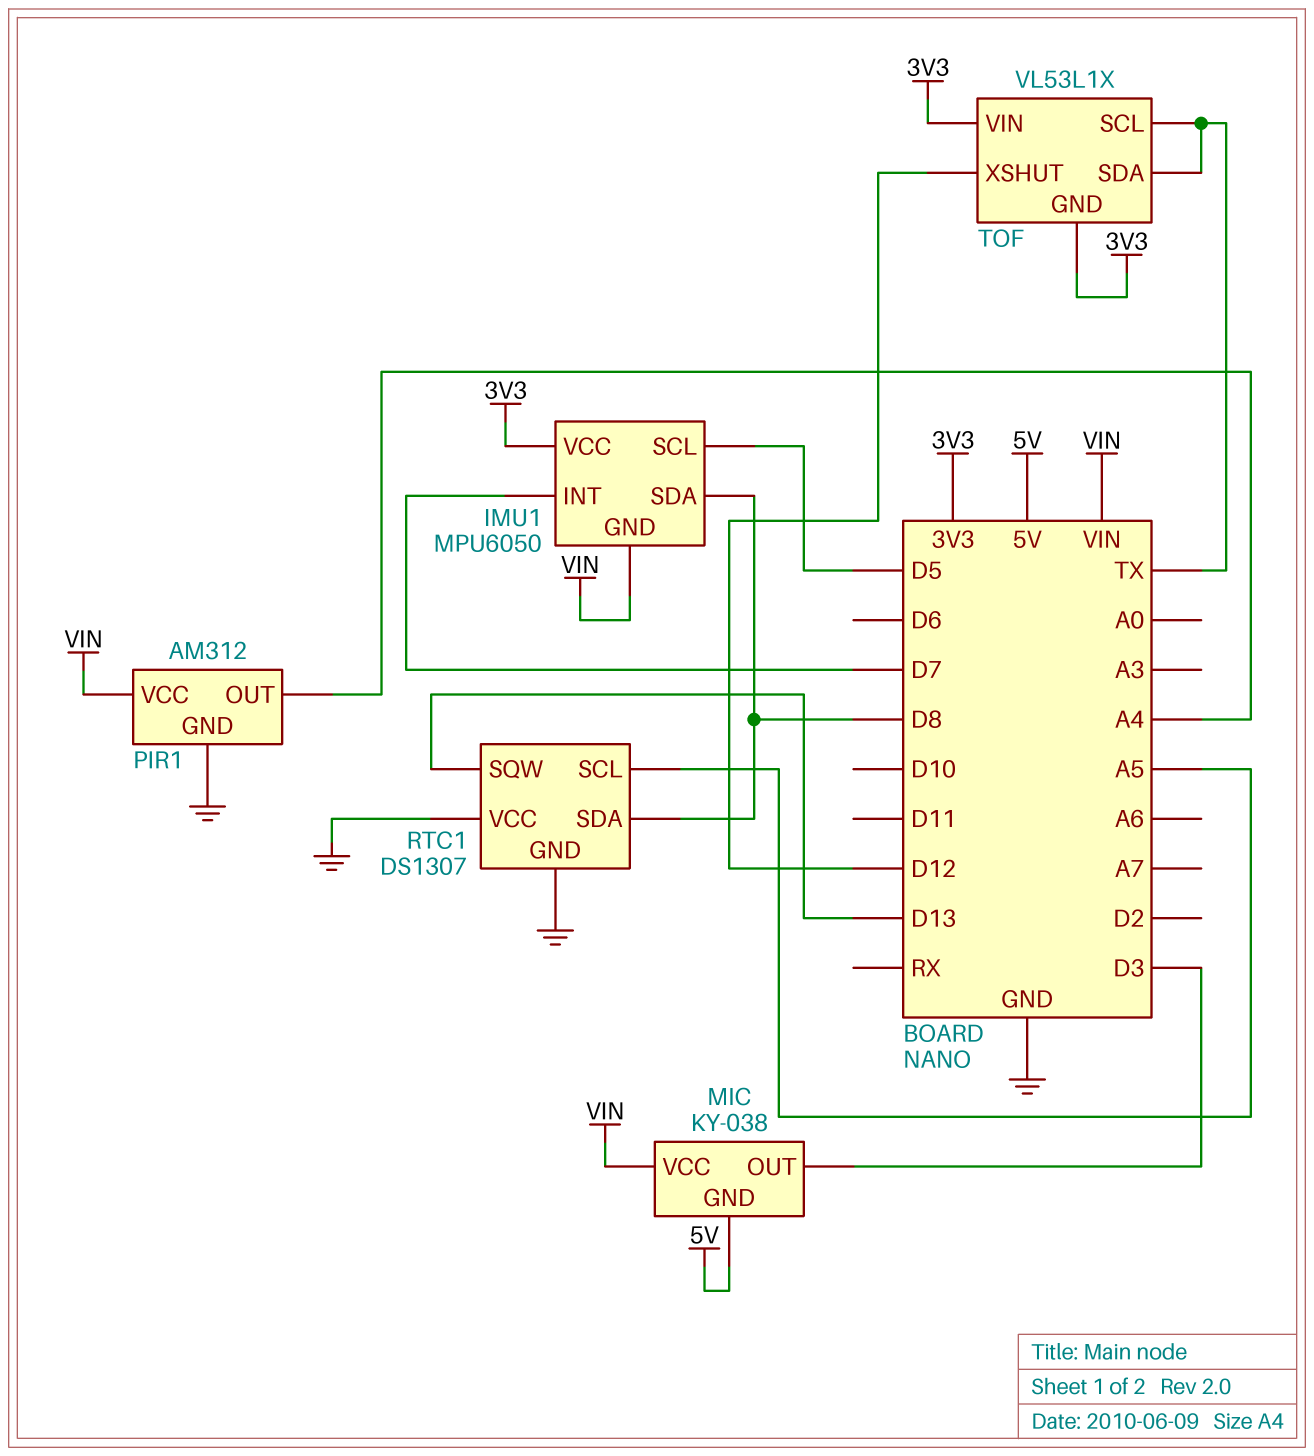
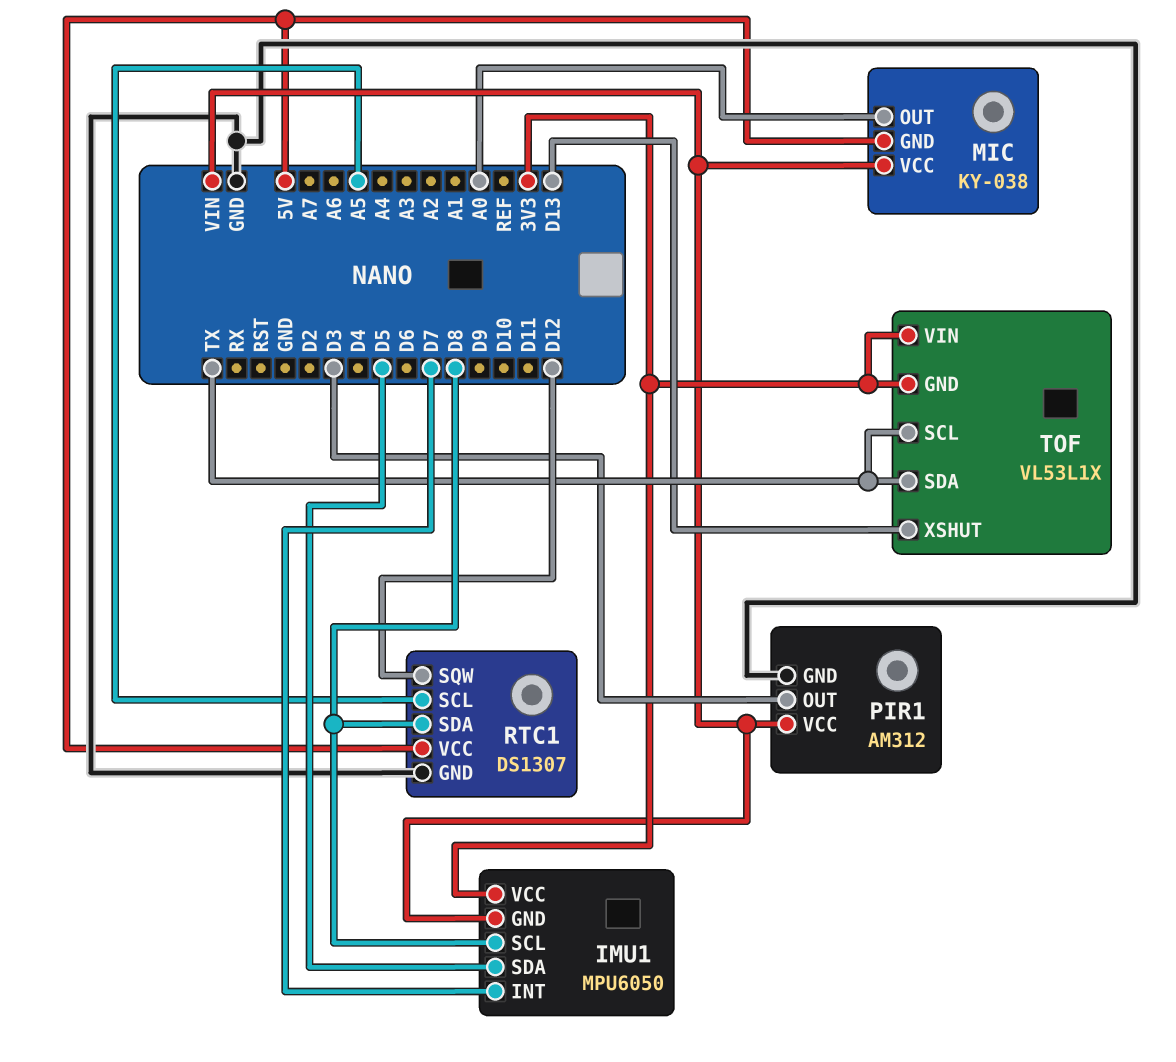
IMU1 pin SCL: D5 -> D8
IMU1 pin SDA: D8 -> D5
MIC pin OUT: D3 -> A0
PIR1 pin OUT: A4 -> D3
RTC1 pin SQW: D13 -> D12
RTC1 pin VCC: GND -> 5V
TOF pin XSHUT: D12 -> D13

